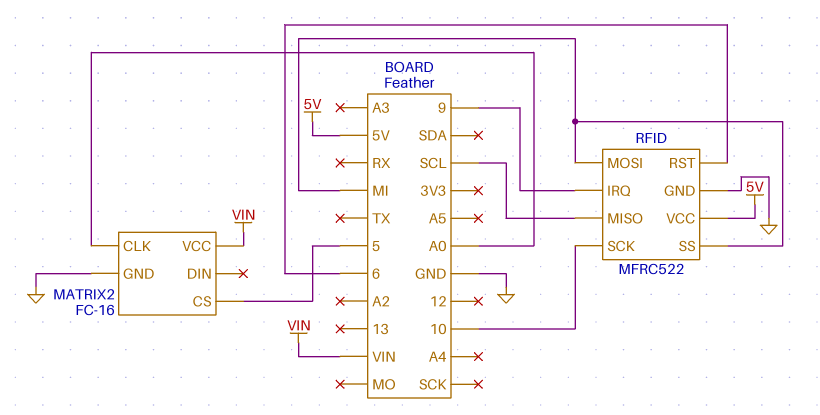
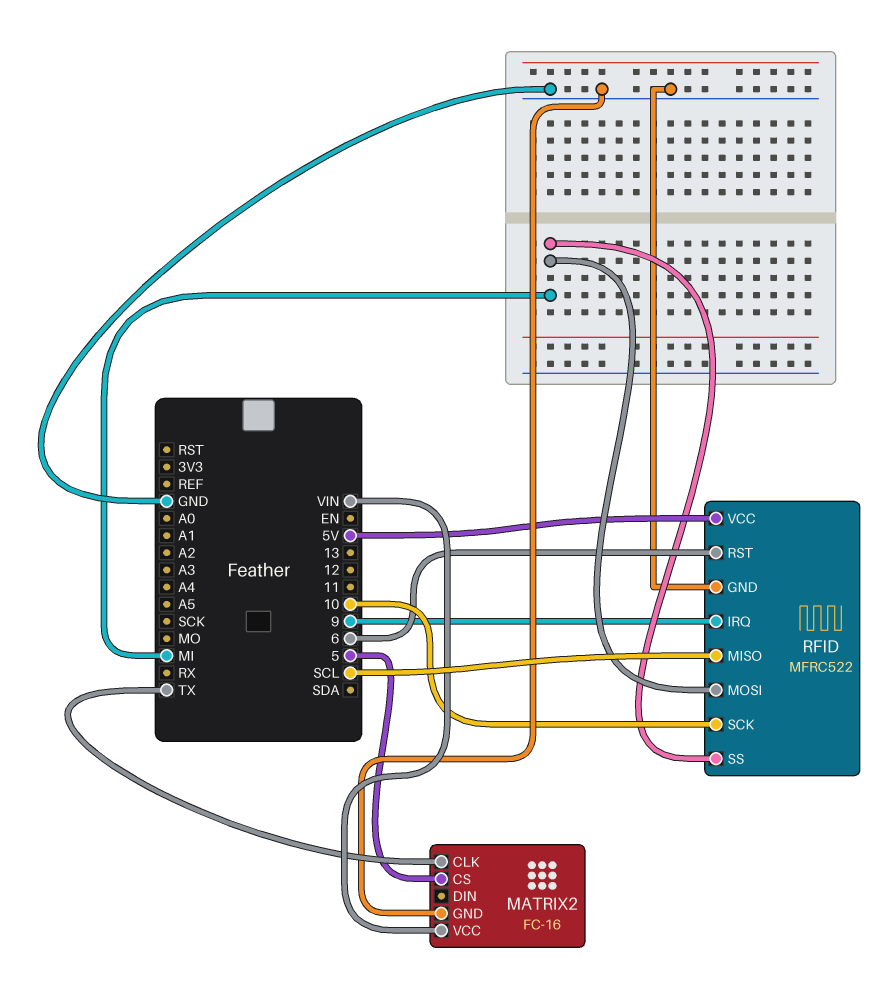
MATRIX2 pin CLK: A0 -> TX

